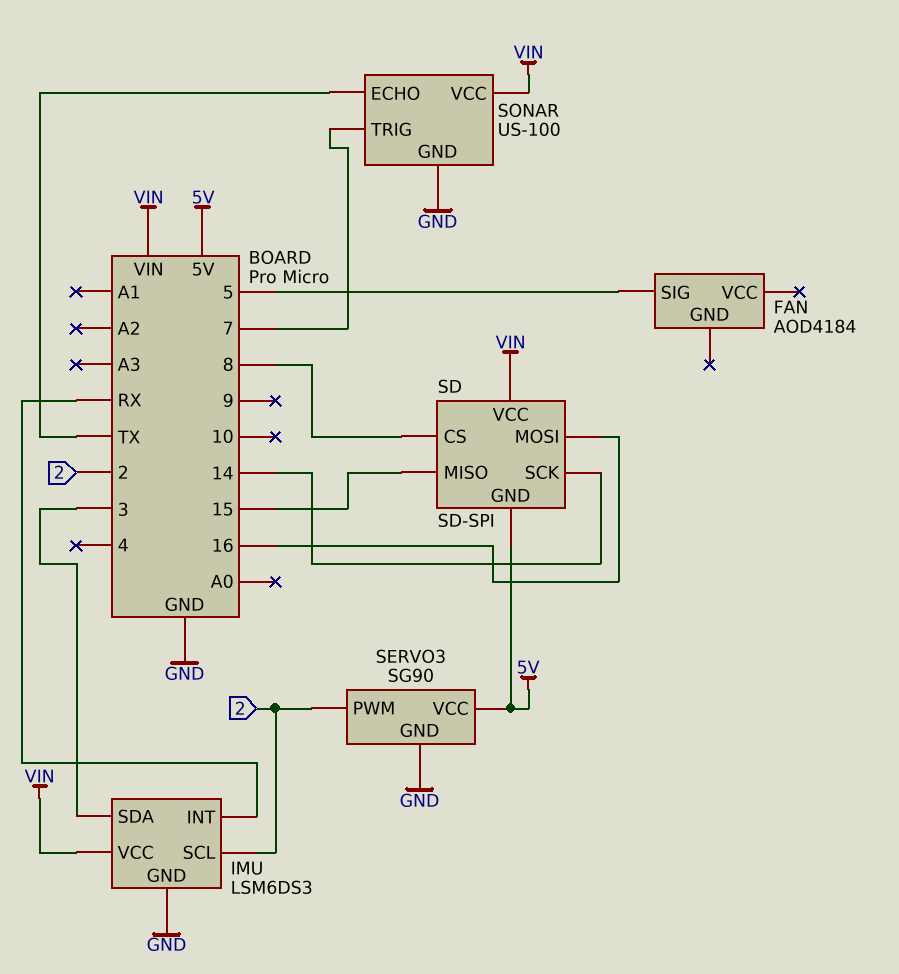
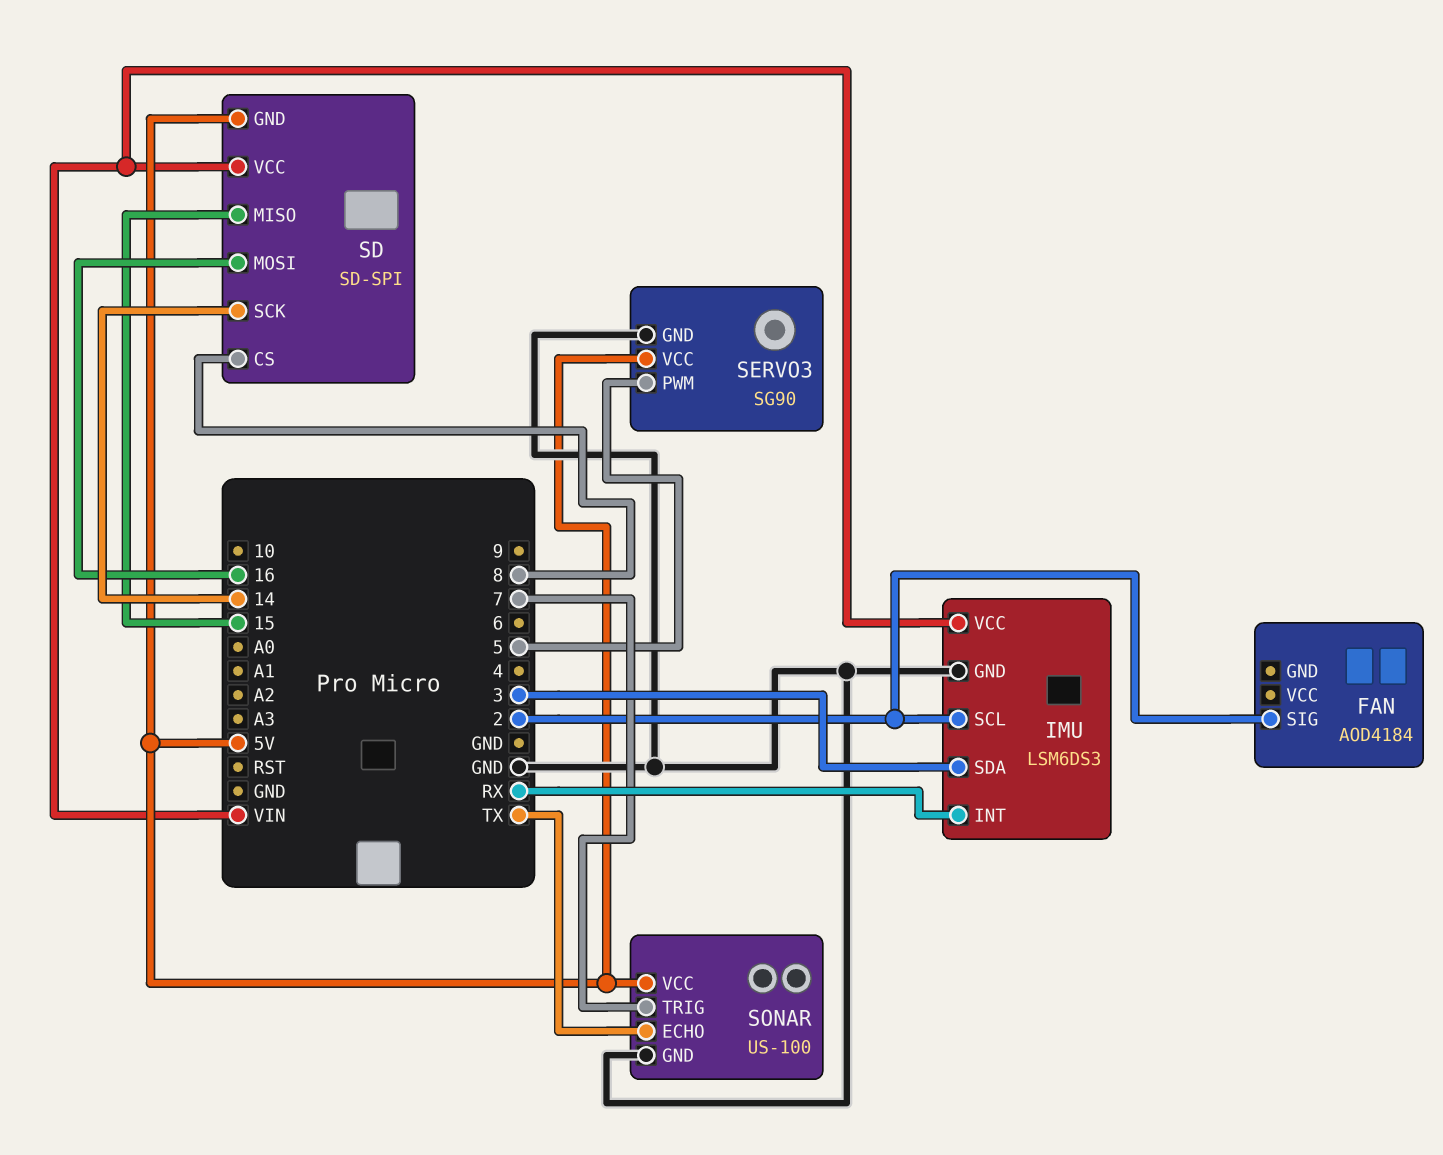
FAN pin SIG: 5 -> 2
SERVO3 pin PWM: 2 -> 5
SONAR pin VCC: VIN -> 5V

